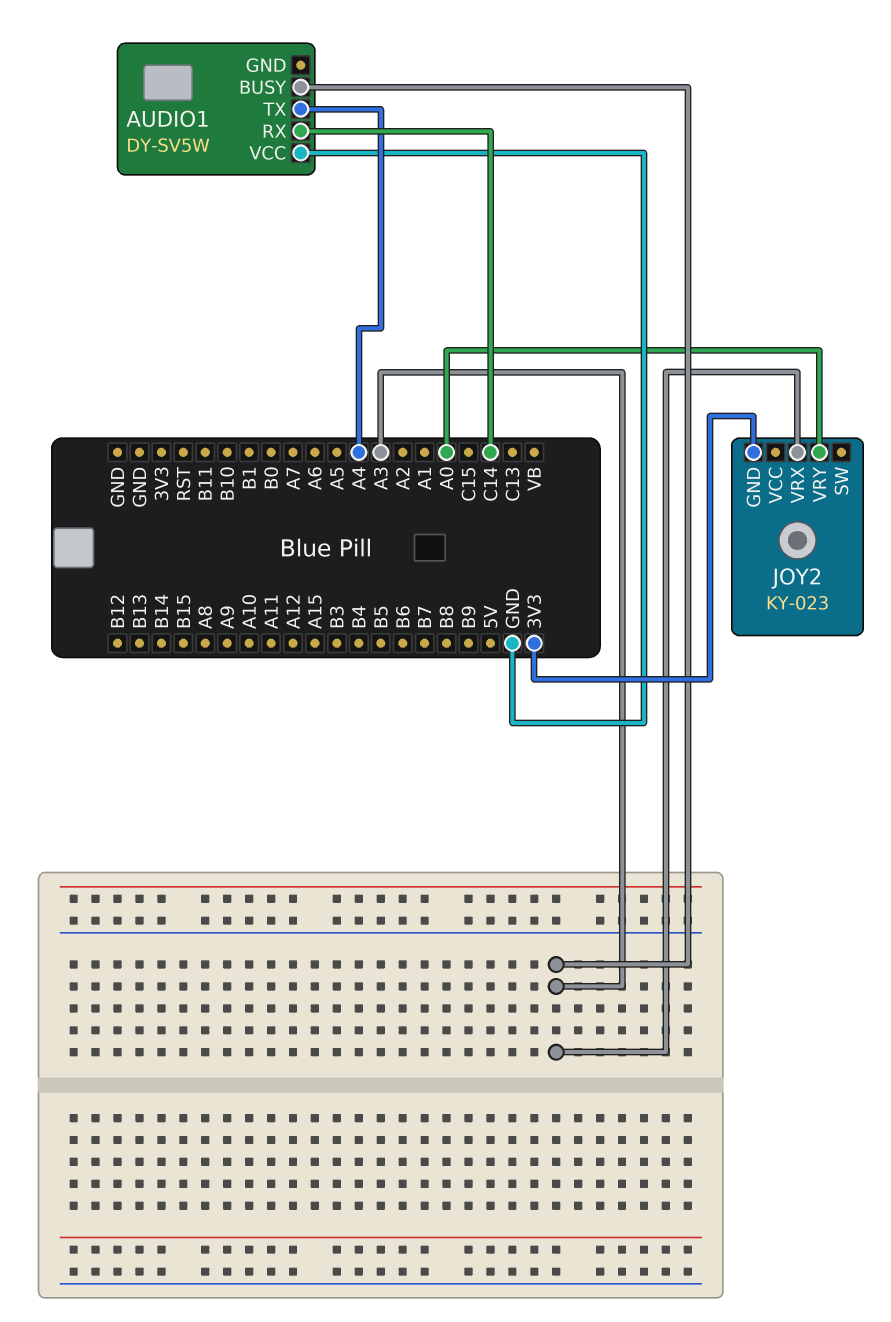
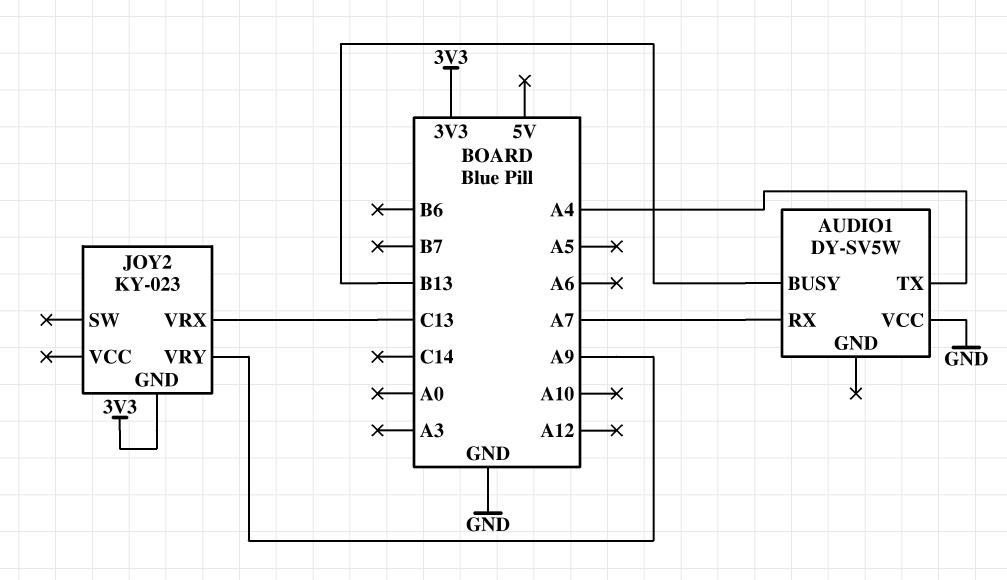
AUDIO1 pin BUSY: A3 -> B13
AUDIO1 pin RX: C14 -> A7
JOY2 pin VRX: A3 -> C13
JOY2 pin VRY: A0 -> A9

